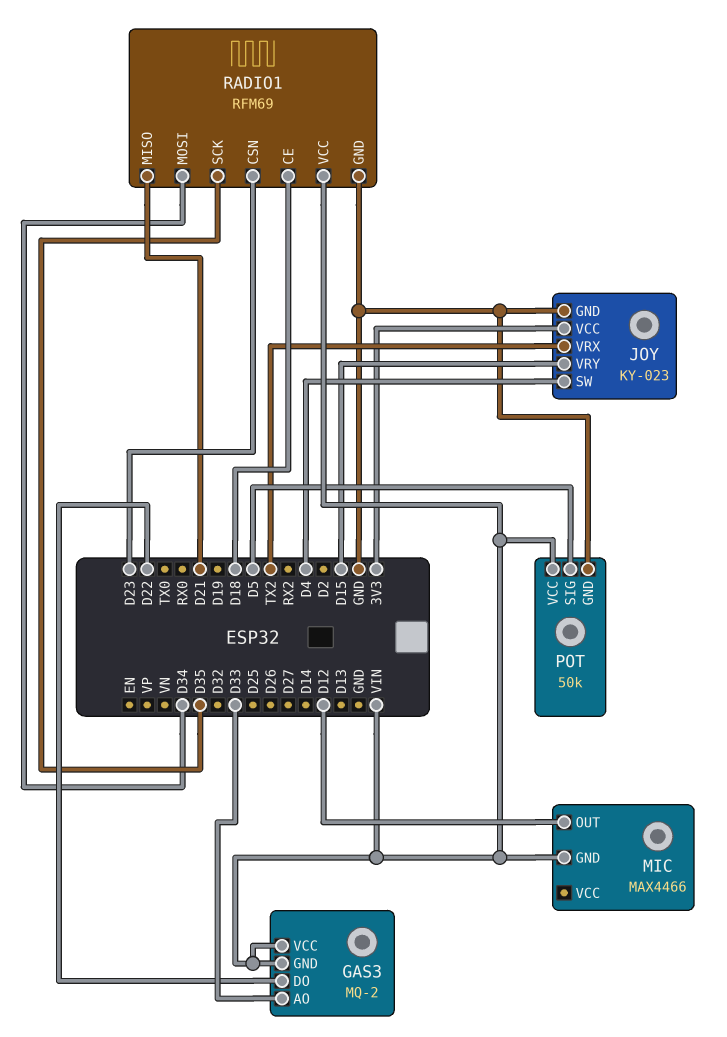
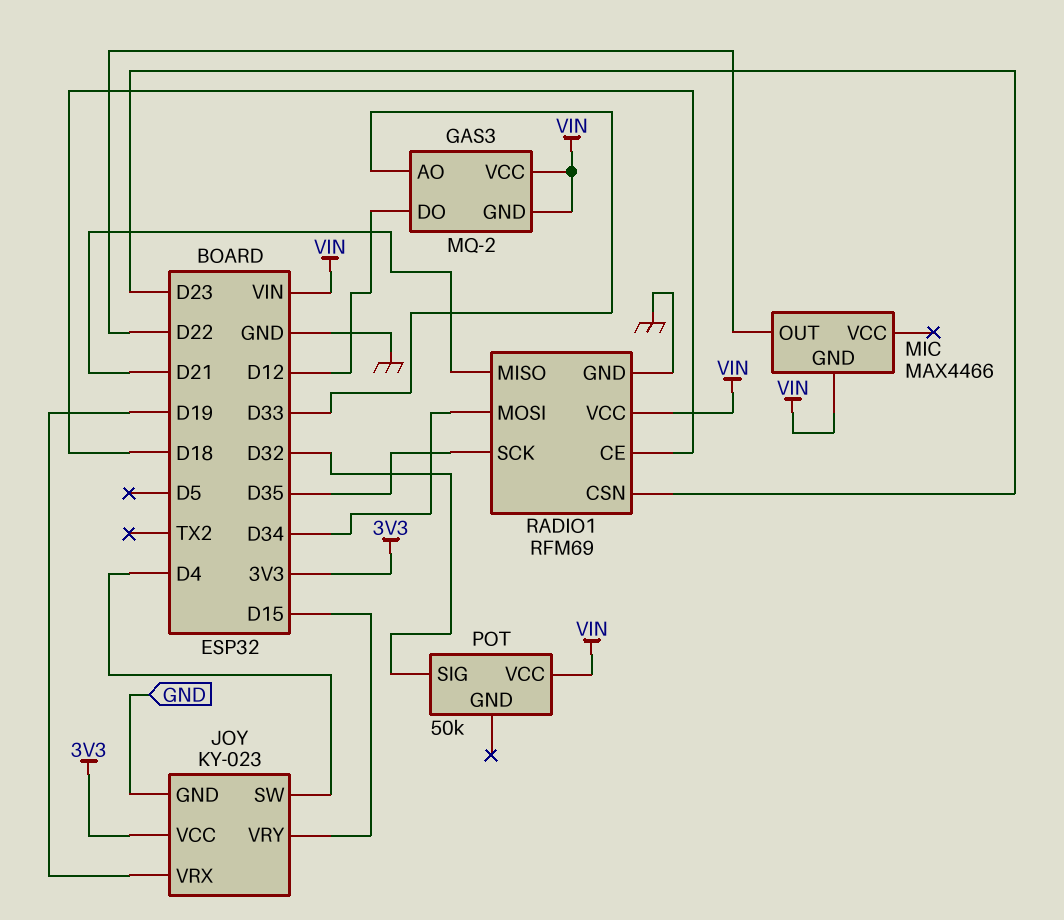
GAS3 pin DO: D22 -> D12
JOY pin VRX: TX2 -> D19
MIC pin OUT: D12 -> D22
POT pin GND: GND -> none
POT pin SIG: D5 -> D32

